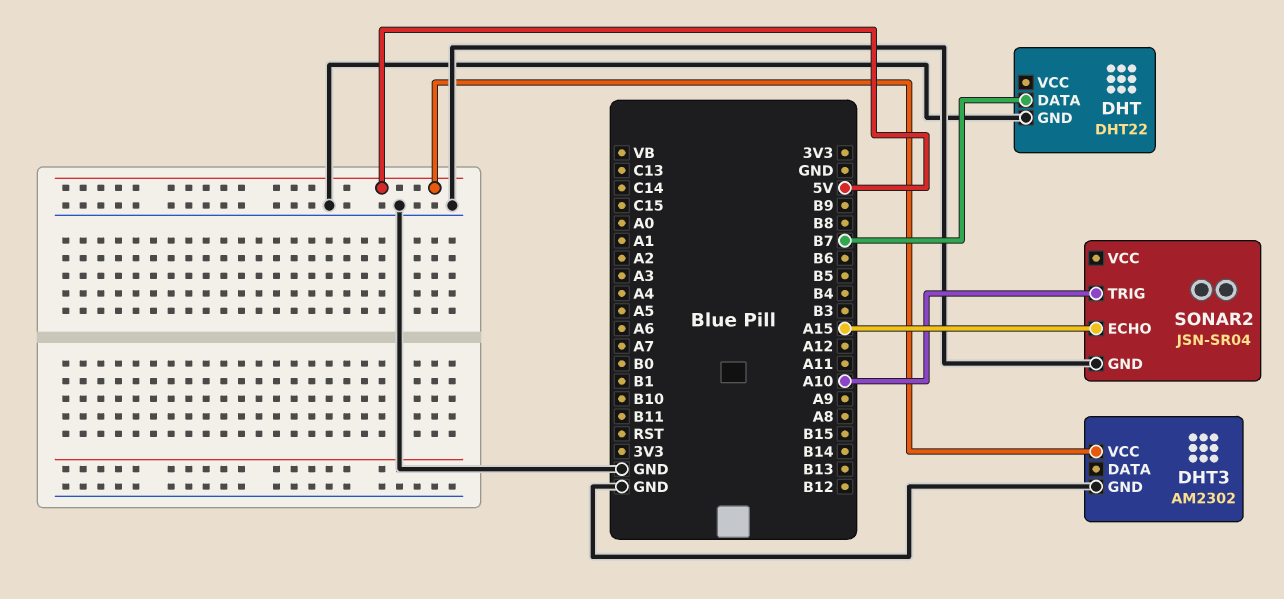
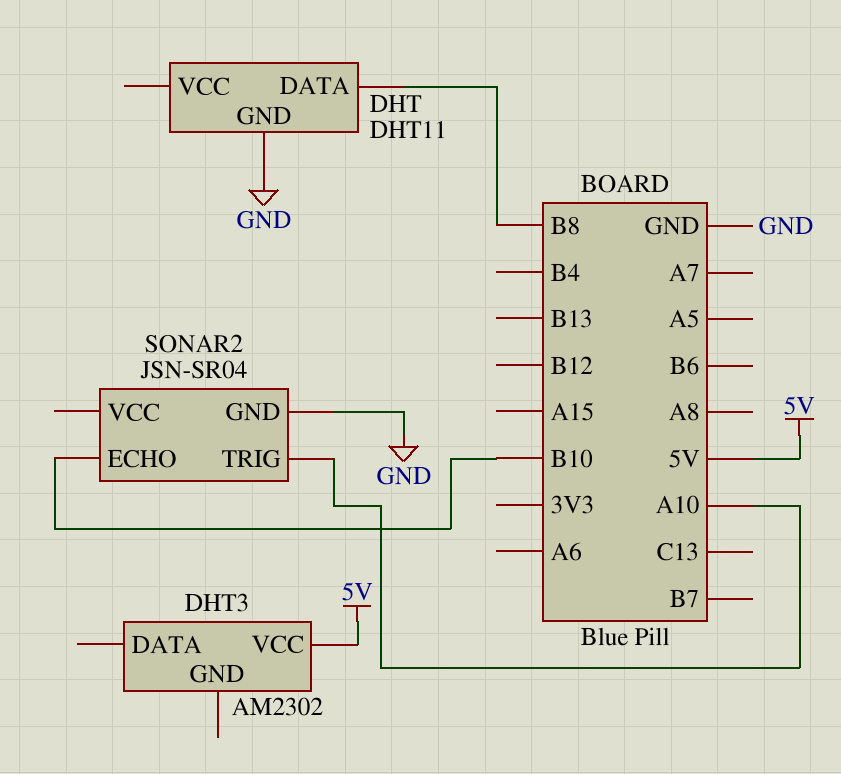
DHT: DHT22 -> DHT11
DHT pin DATA: B7 -> B8
DHT3 pin GND: GND -> none
SONAR2 pin ECHO: A15 -> B10

